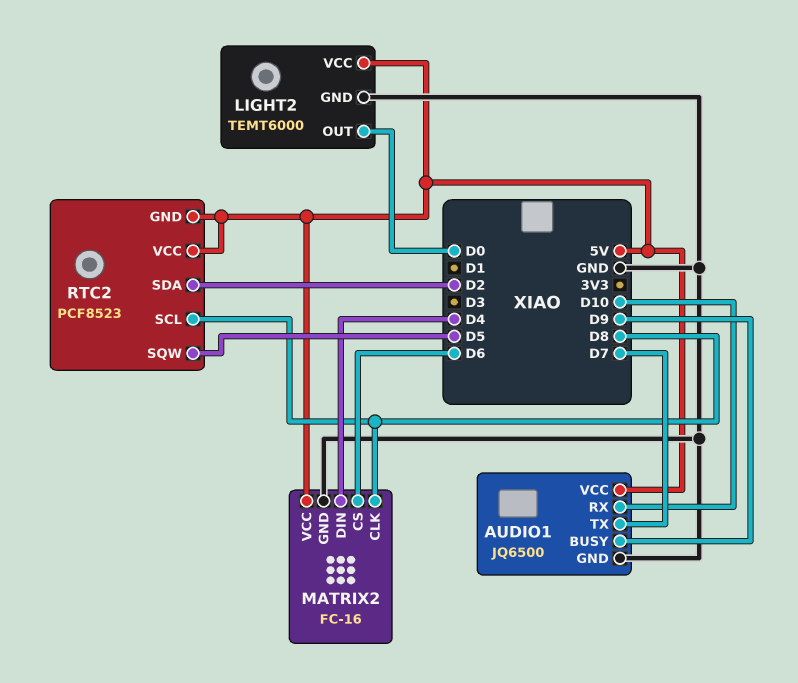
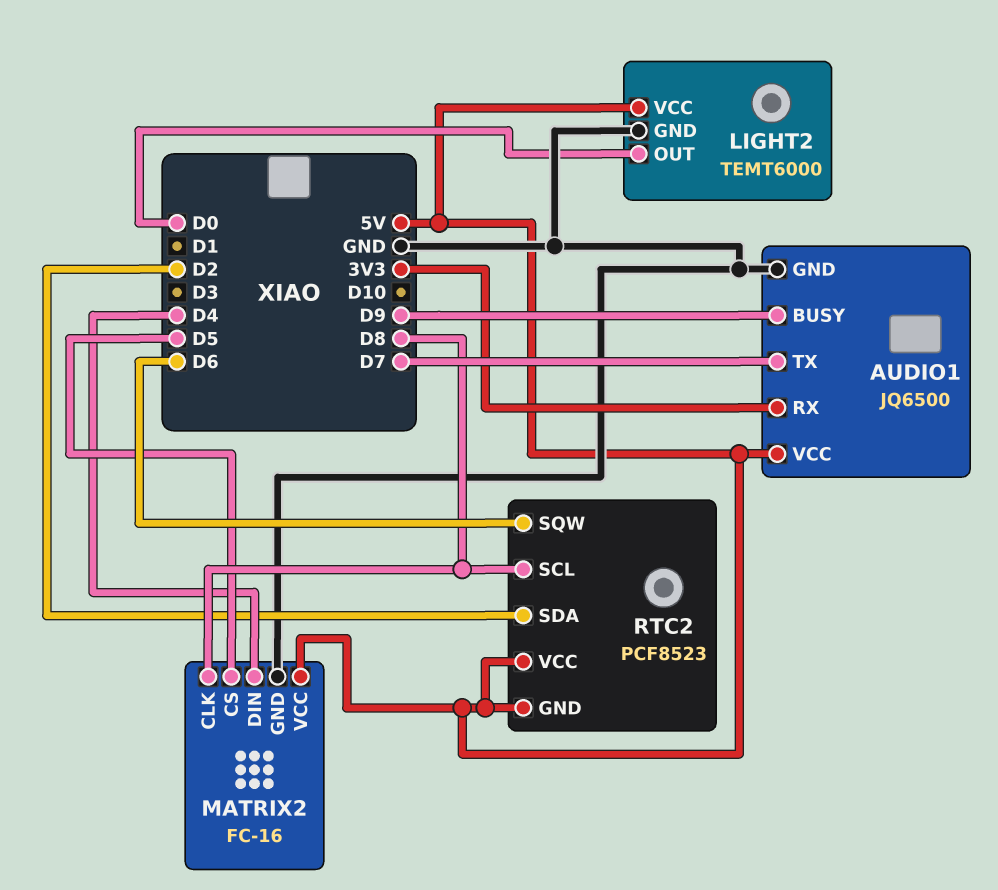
AUDIO1 pin RX: D10 -> 3V3
MATRIX2 pin CS: D6 -> D5
RTC2 pin SQW: D5 -> D6

